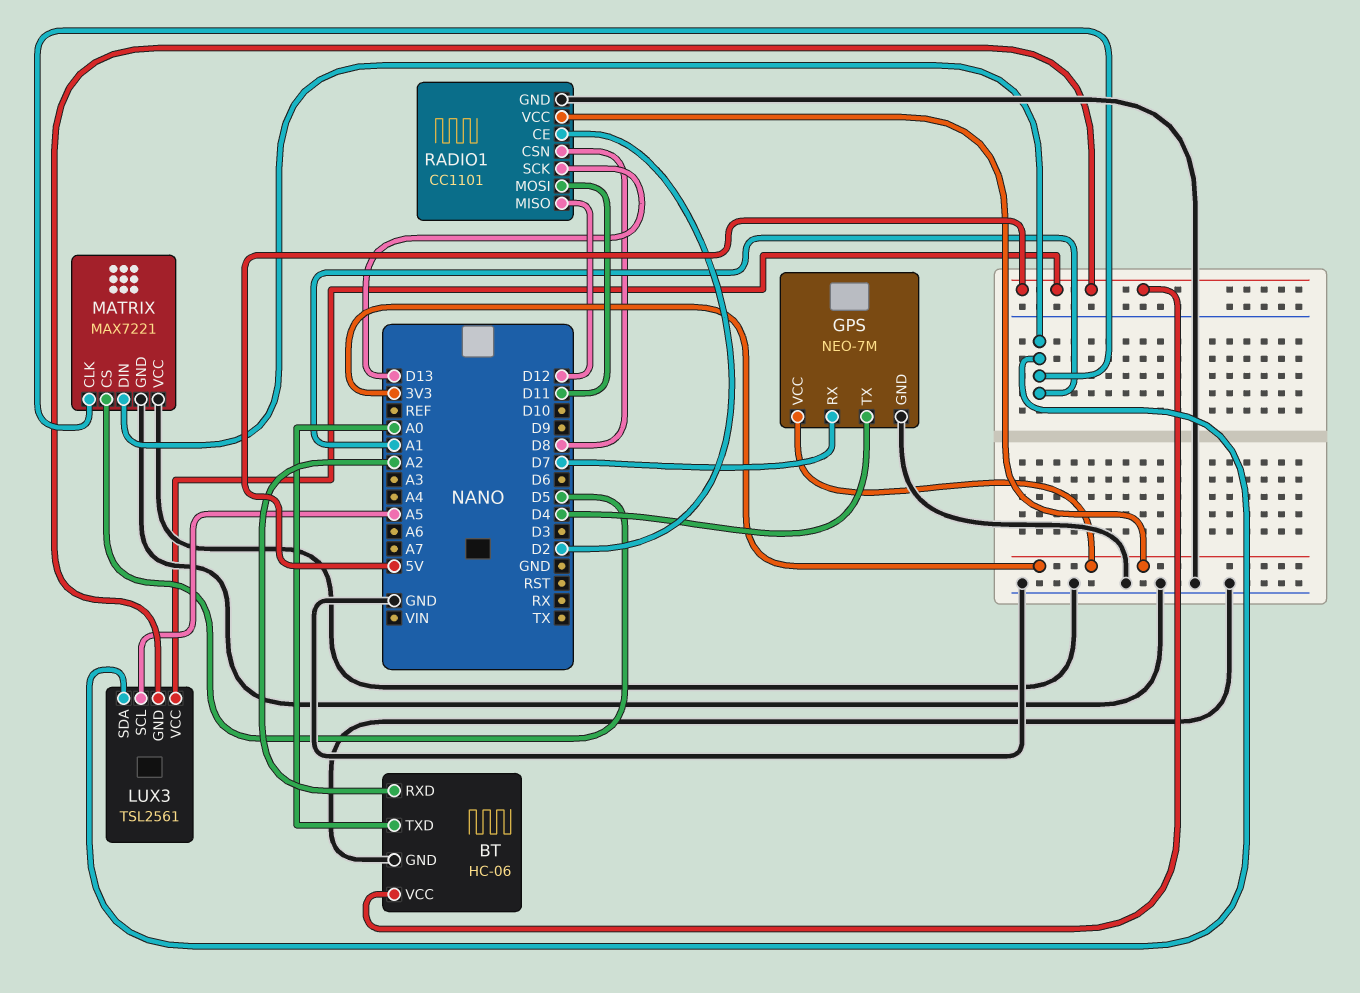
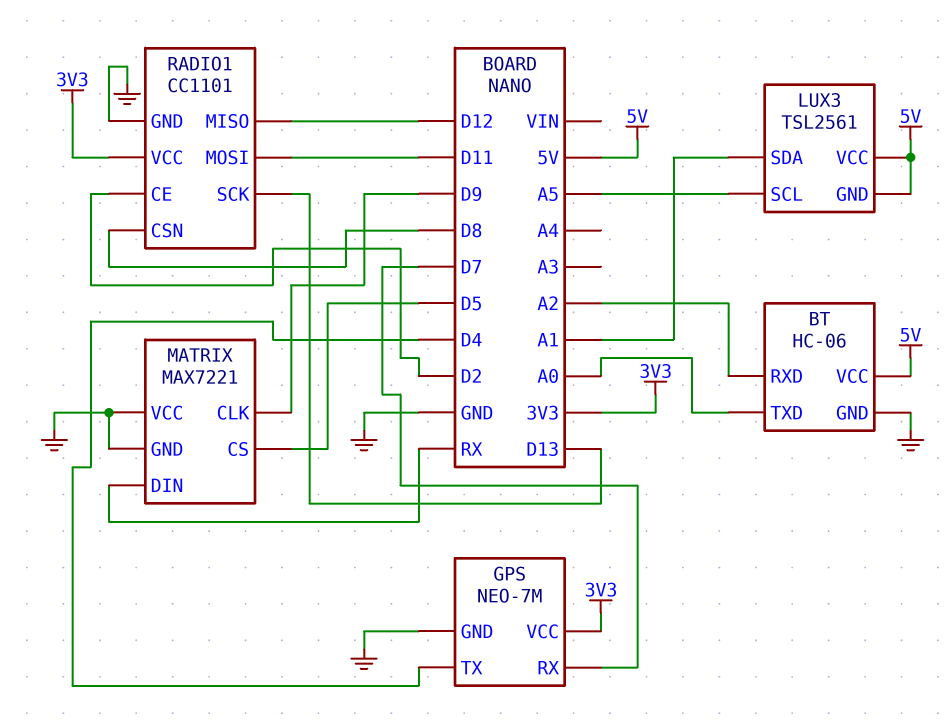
MATRIX pin CLK: A1 -> D9
MATRIX pin DIN: A1 -> RX

